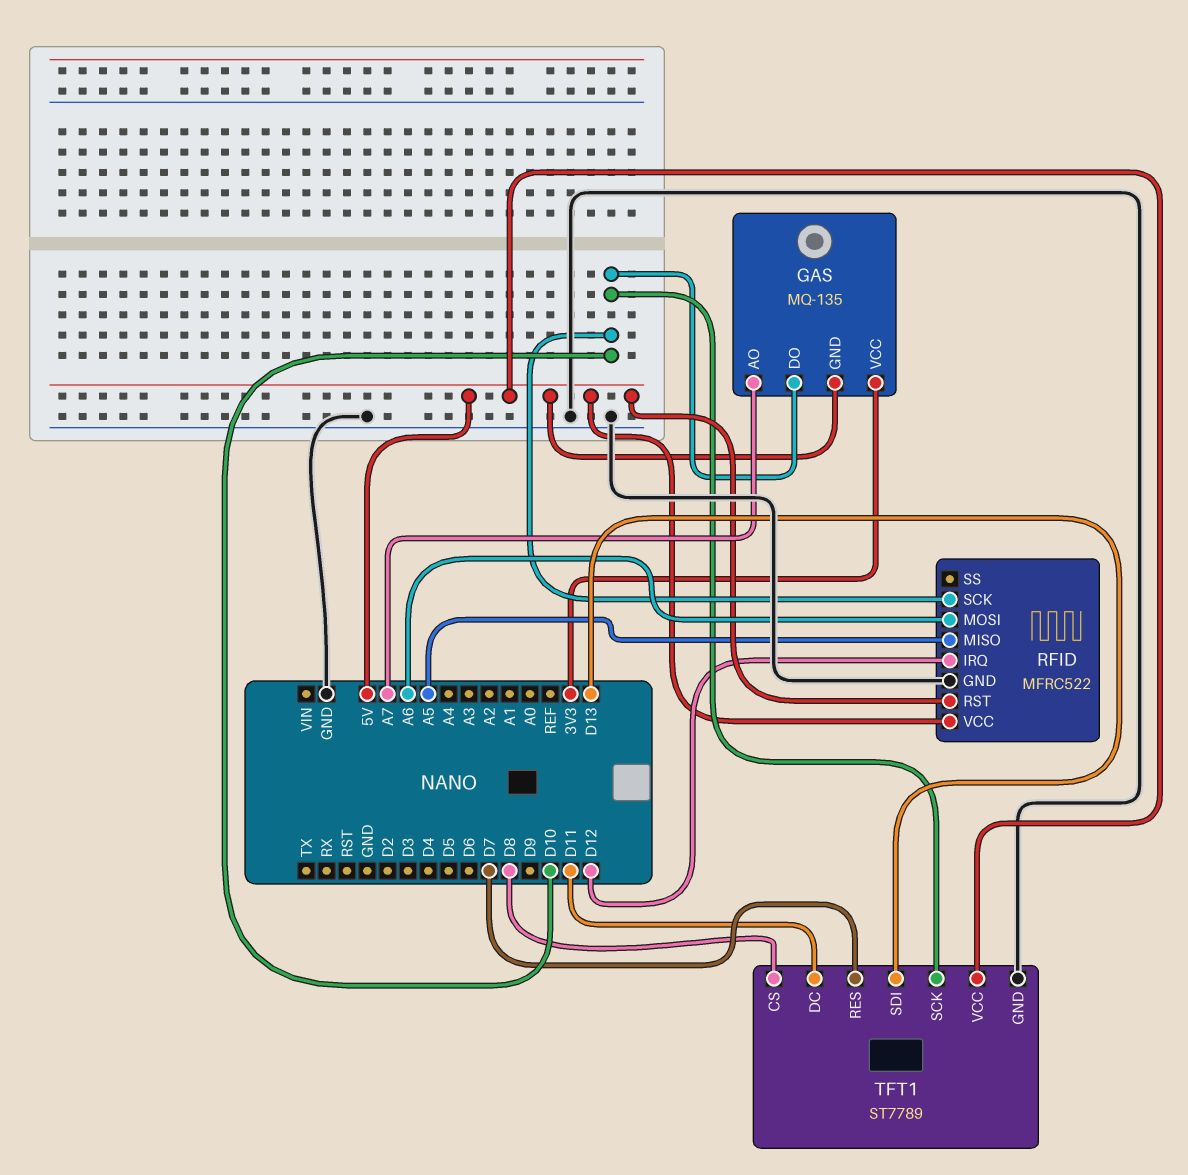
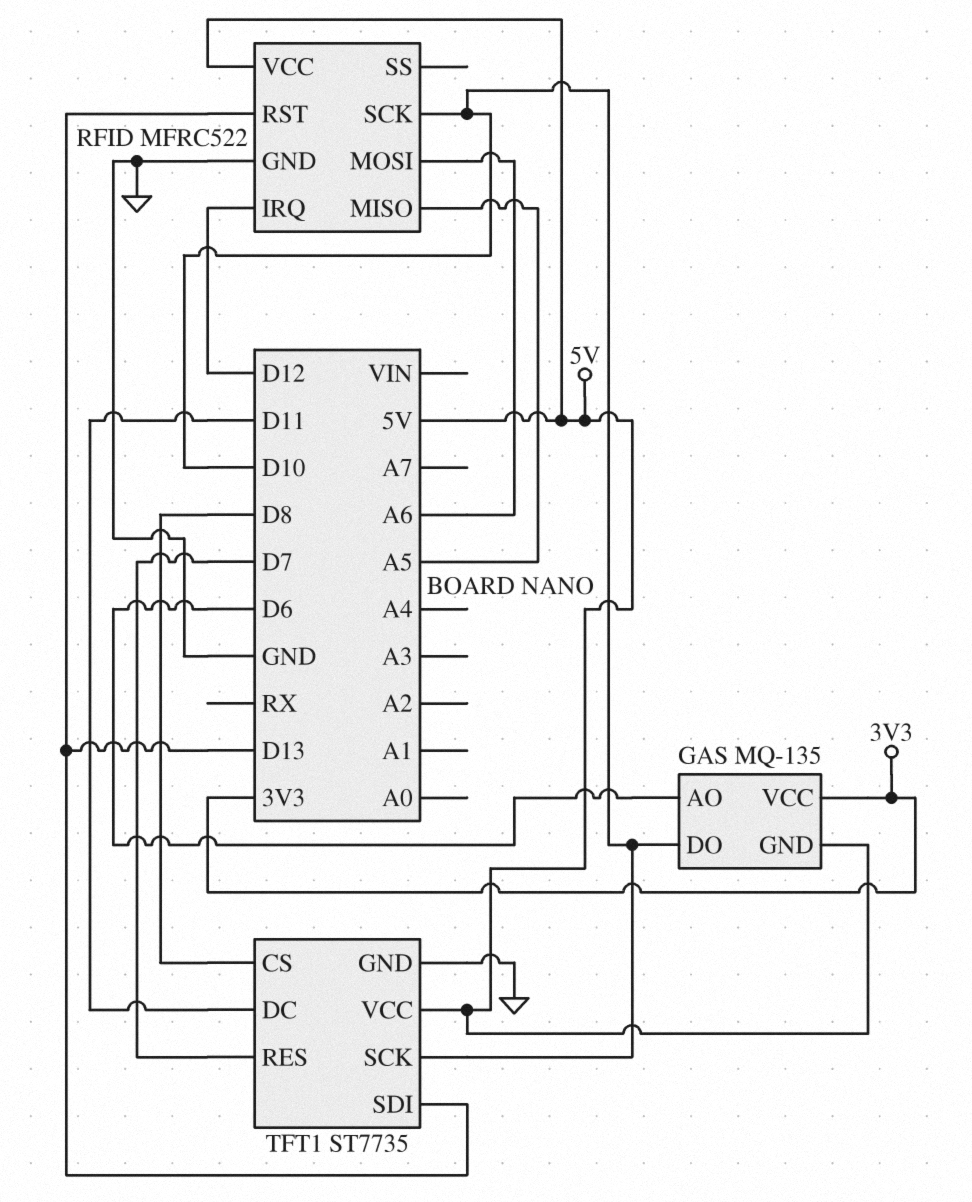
GAS pin AO: A7 -> D6
RFID pin RST: 5V -> D13
TFT1: ST7789 -> ST7735

